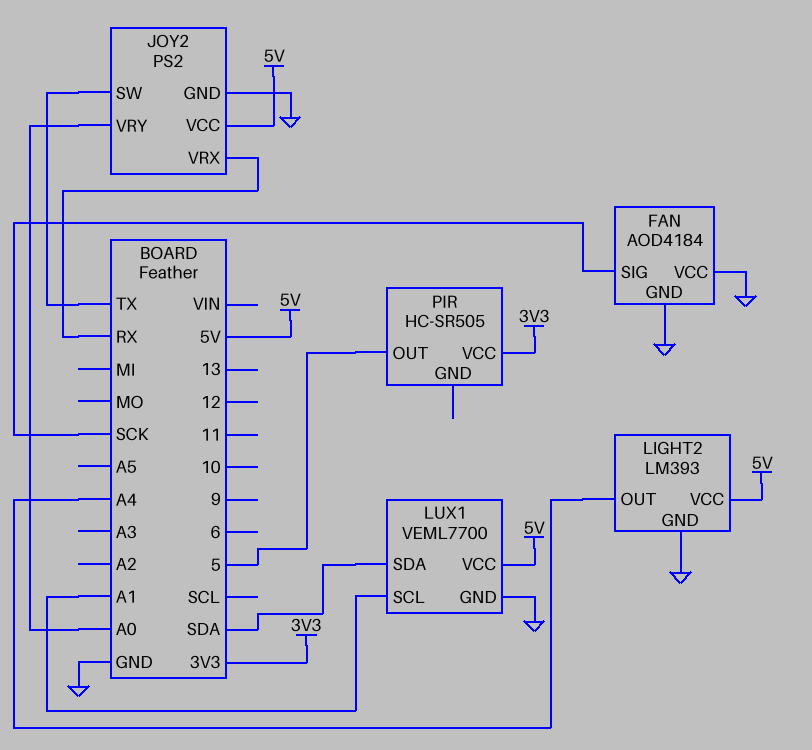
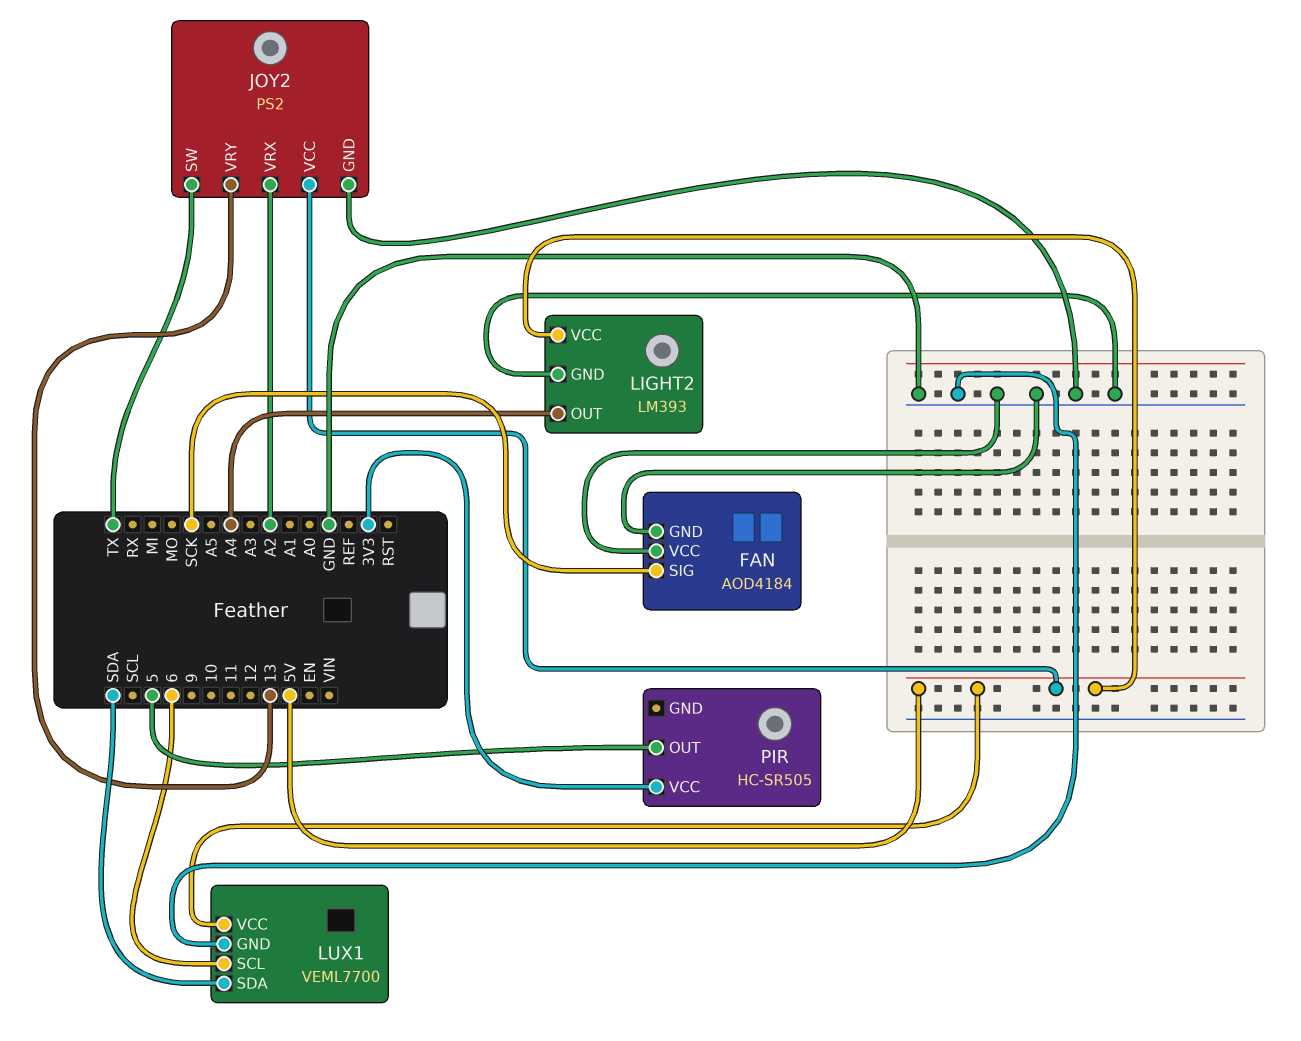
JOY2 pin VRX: RX -> A2
JOY2 pin VRY: A0 -> 13
LUX1 pin SCL: A1 -> 6

